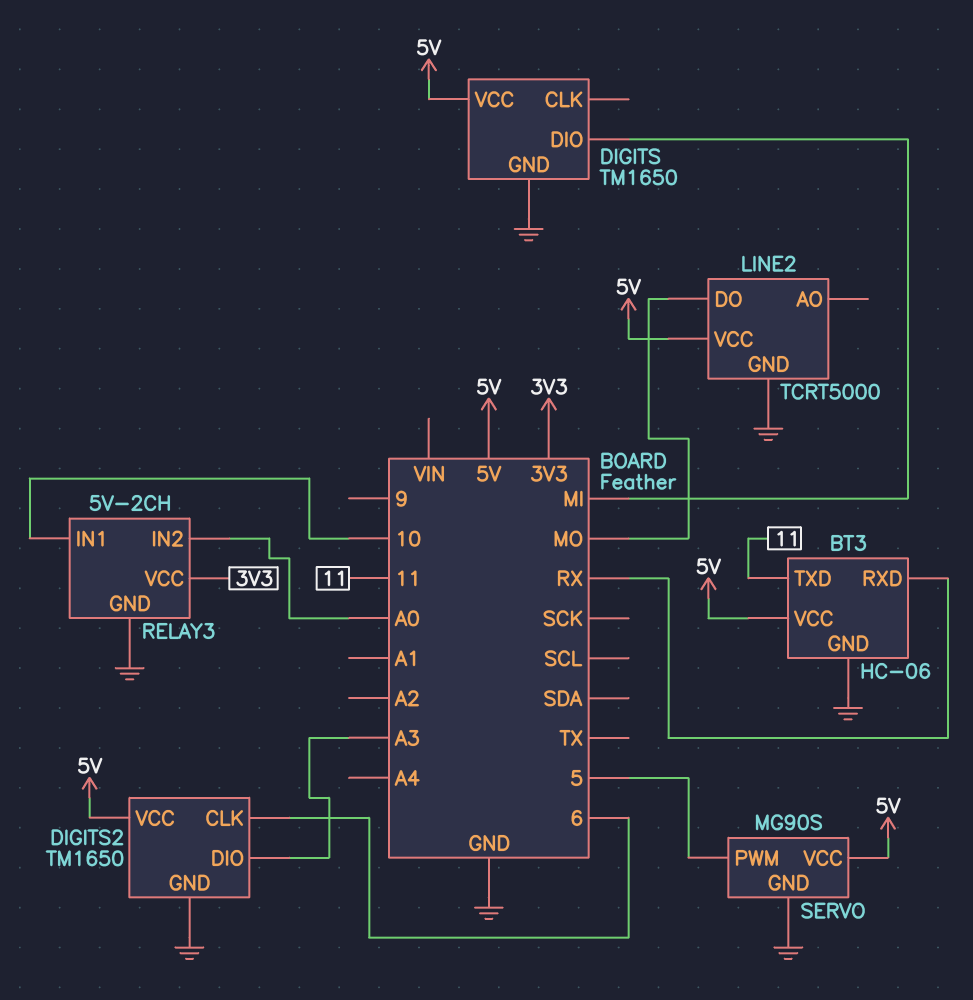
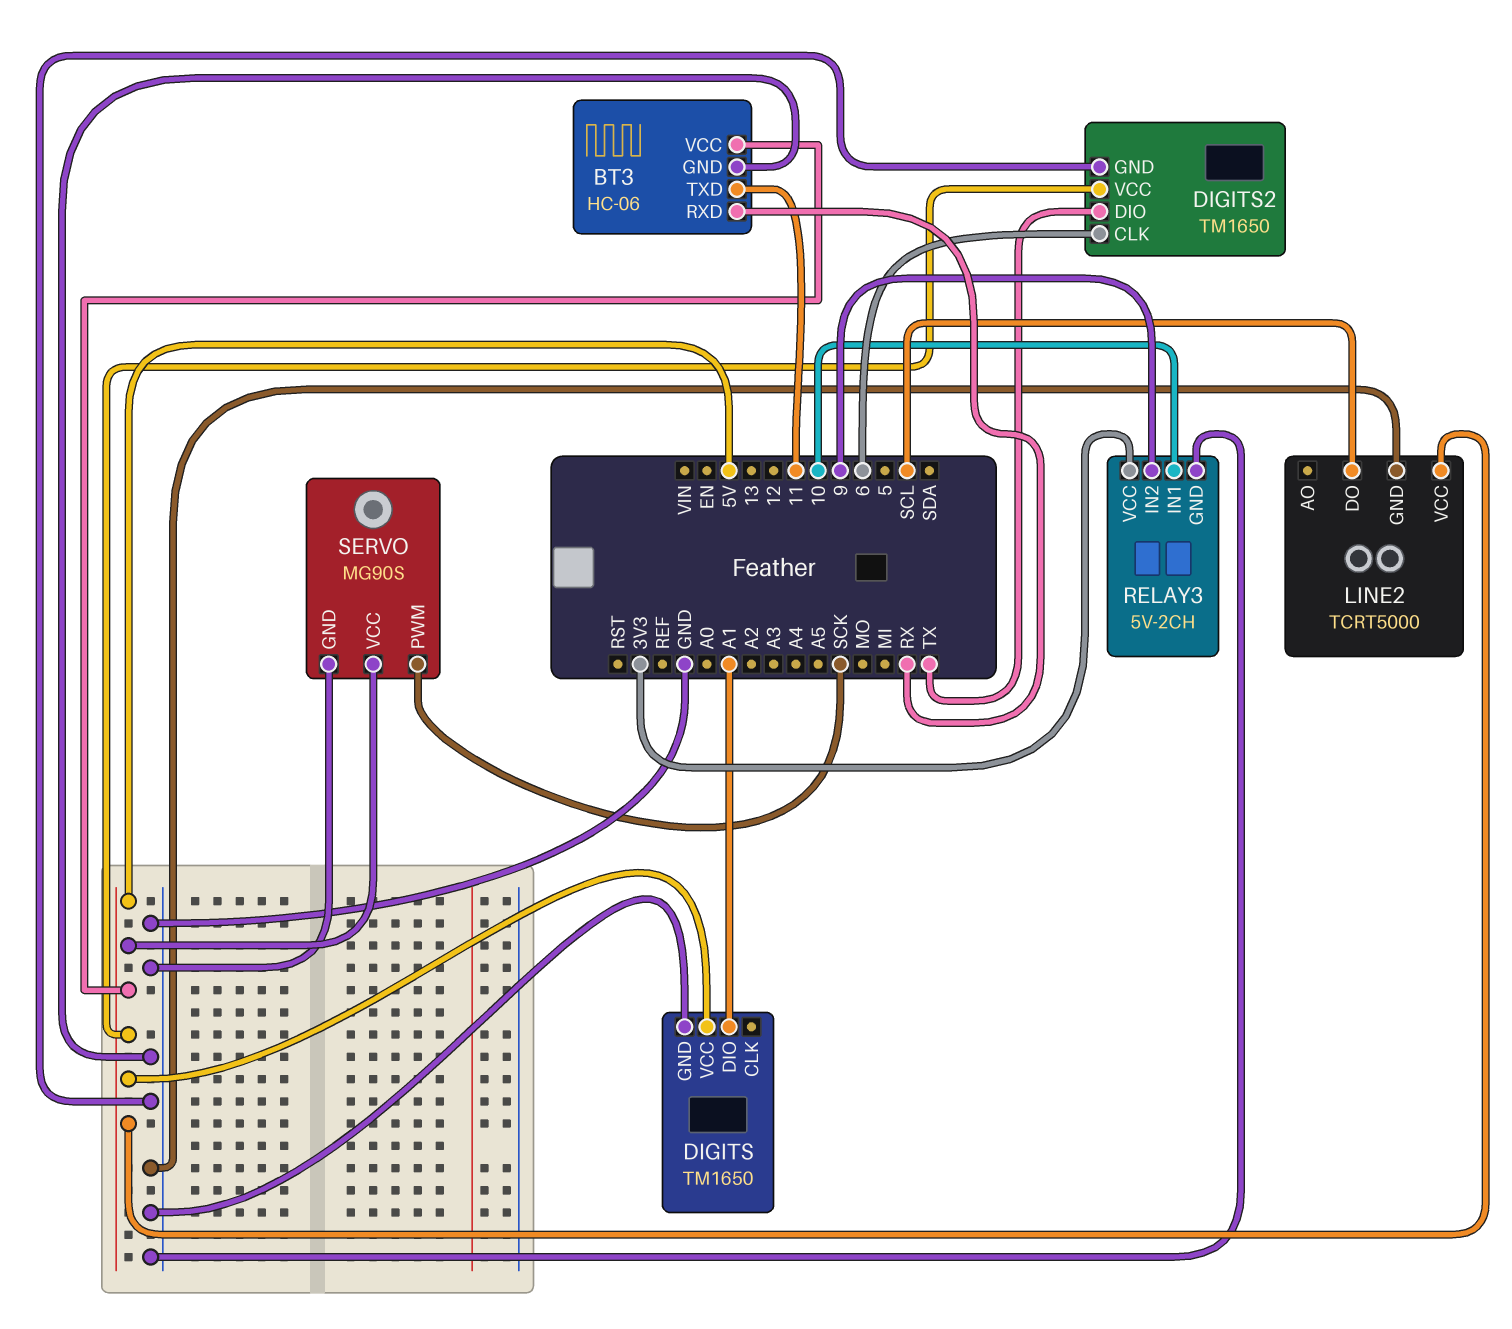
DIGITS pin DIO: MI -> A1
DIGITS2 pin DIO: A3 -> TX
LINE2 pin DO: MO -> SCL
RELAY3 pin IN2: A0 -> 9
SERVO pin PWM: 5 -> SCK

